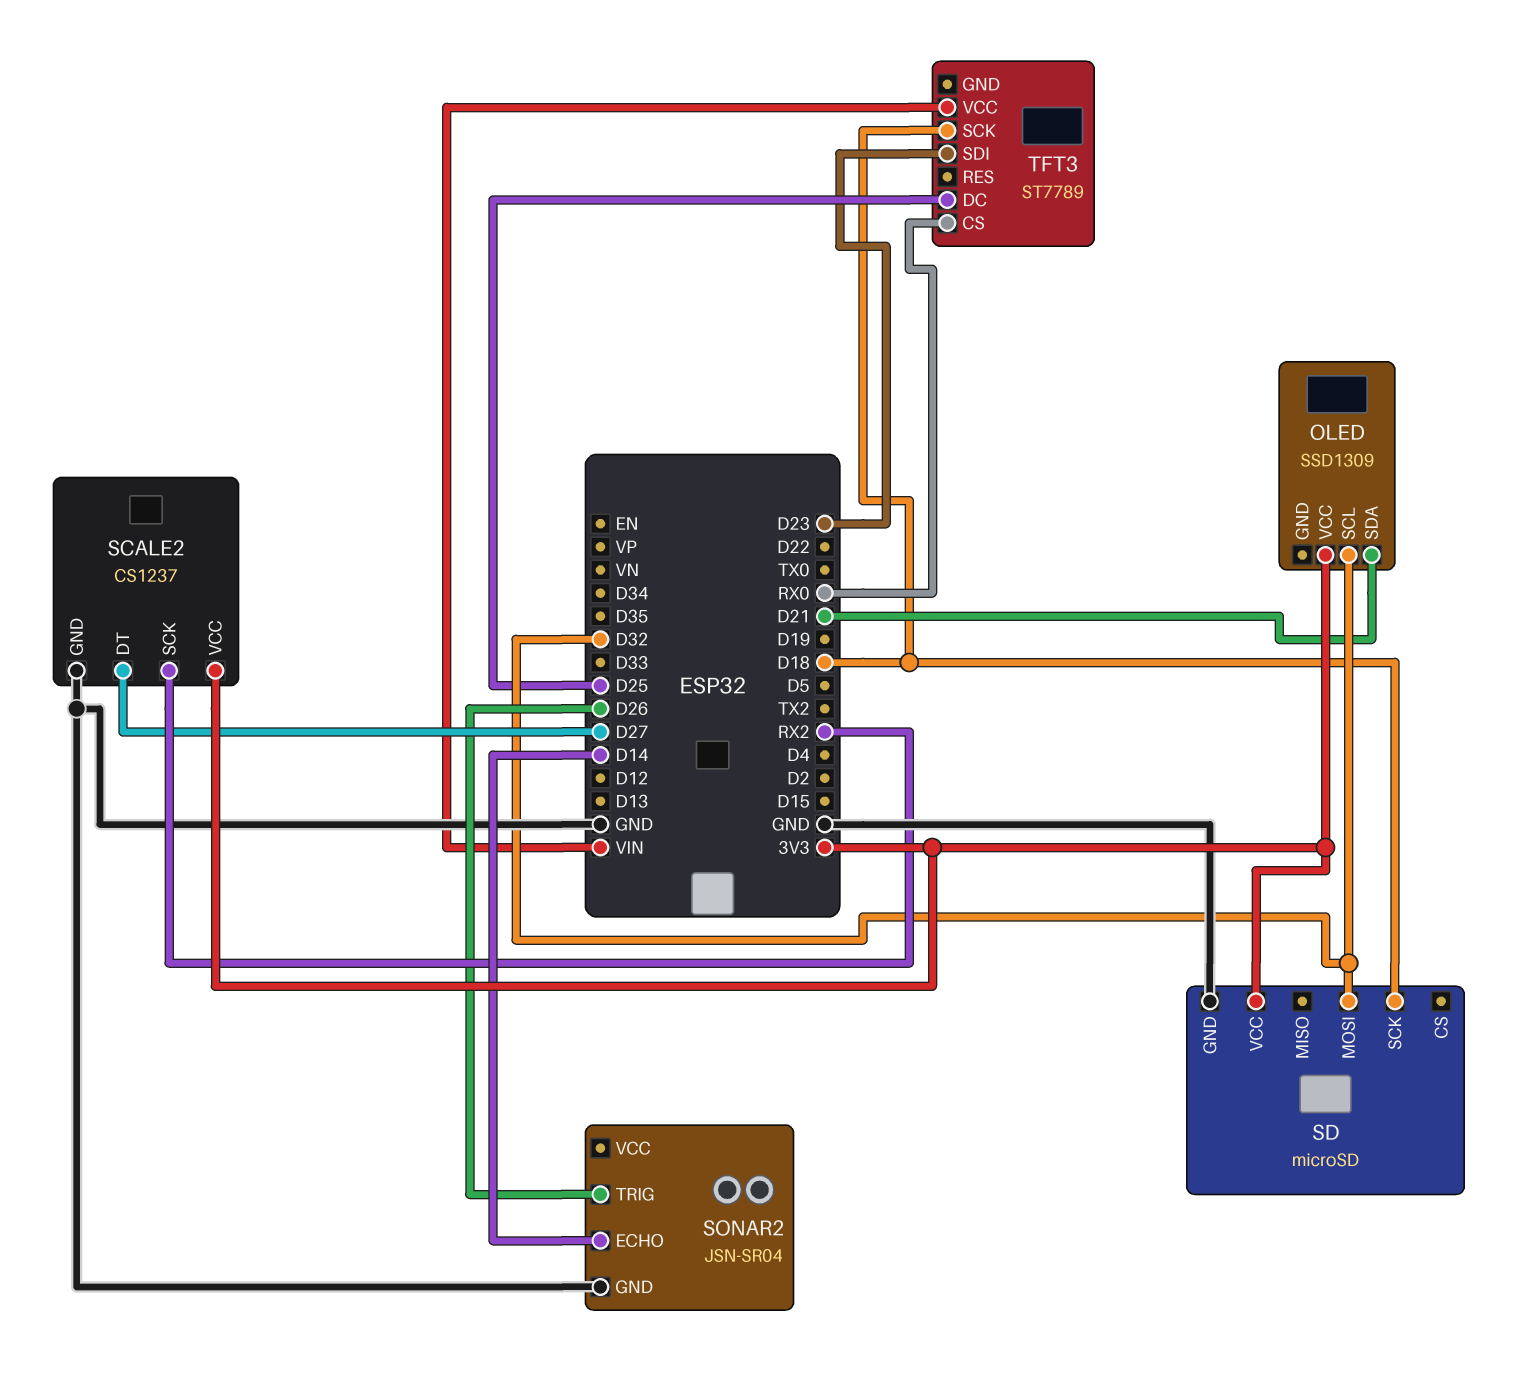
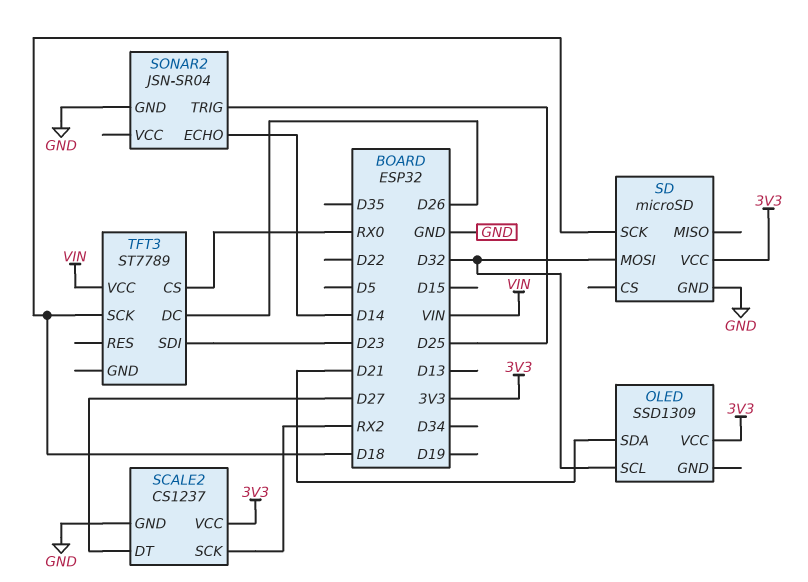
SONAR2 pin TRIG: D26 -> D25
TFT3 pin DC: D25 -> D26

